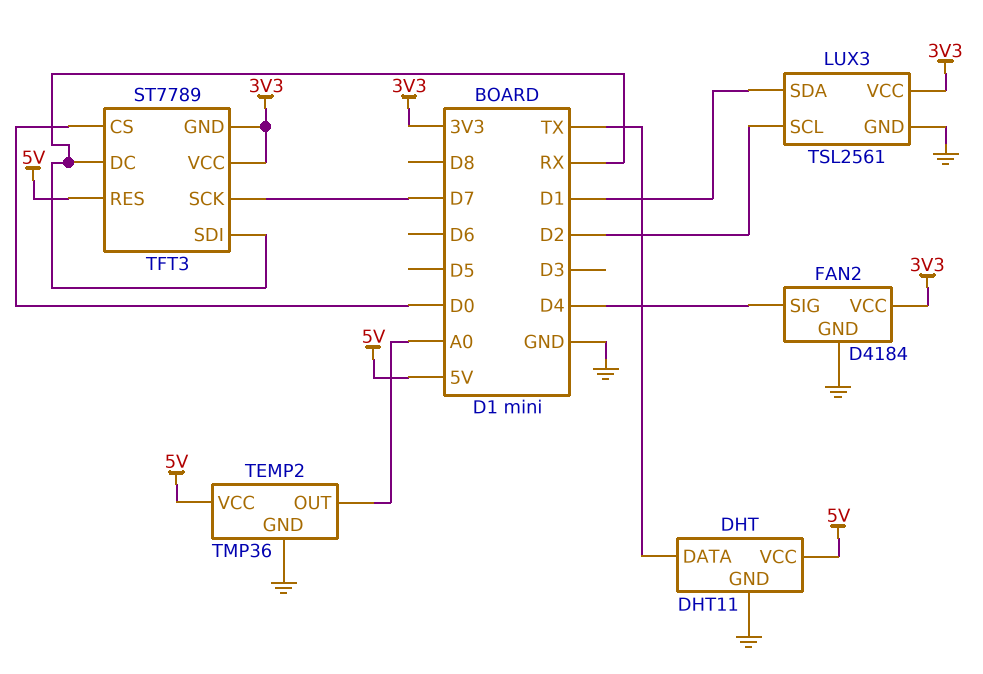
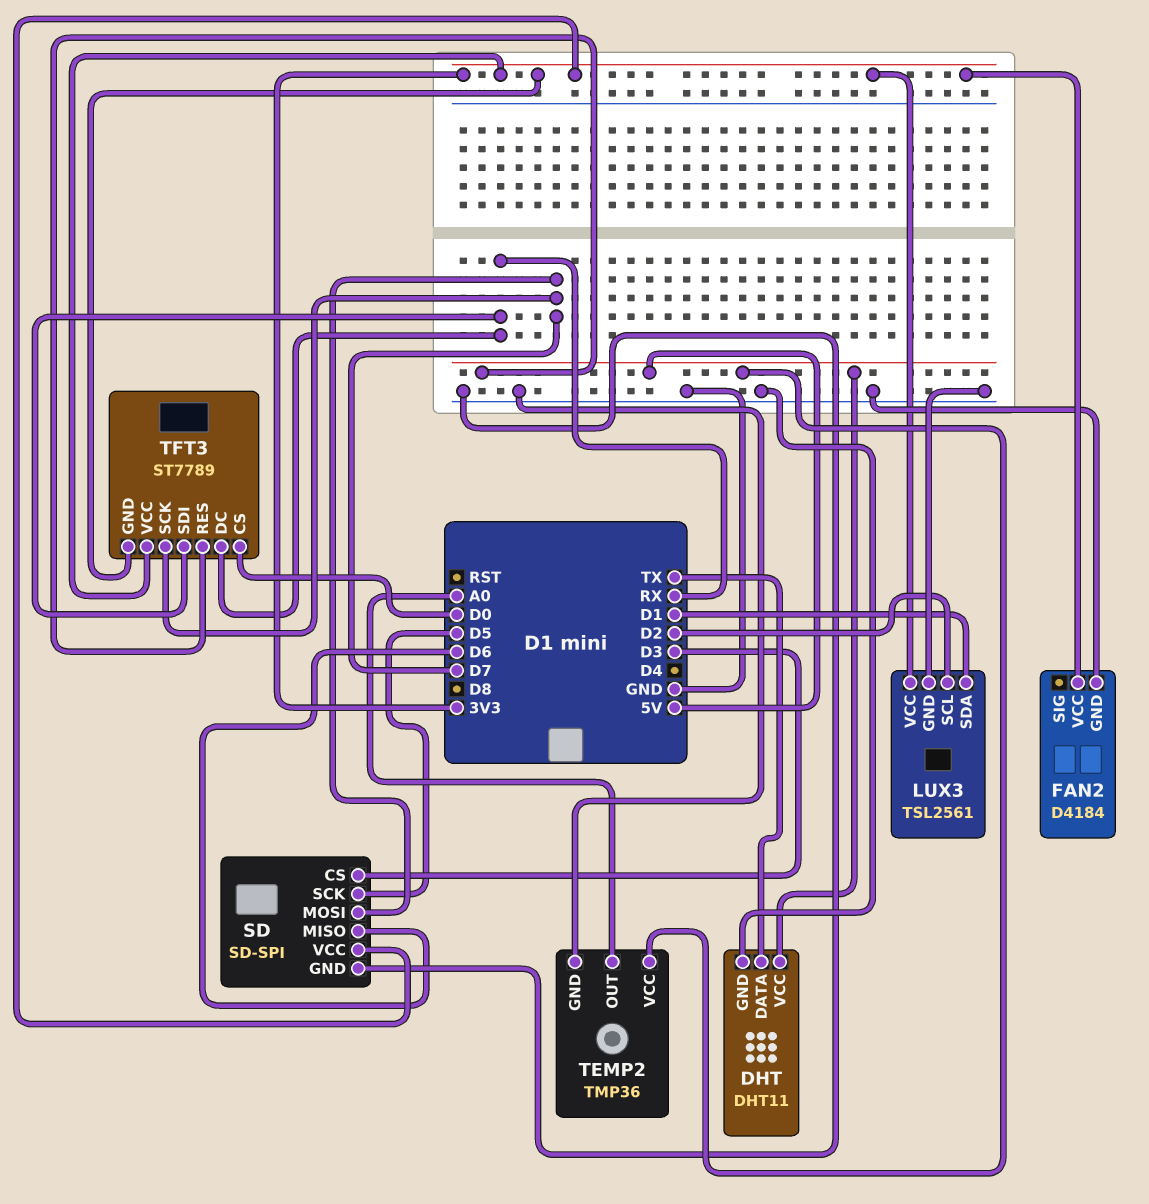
FAN2 pin SIG: D4 -> none
SD: none -> SD-SPI
SD pin CS: none -> D3
SD pin GND: none -> GND
SD pin MISO: none -> D6
SD pin MOSI: none -> D7
SD pin SCK: none -> D5
SD pin VCC: none -> 3V3

